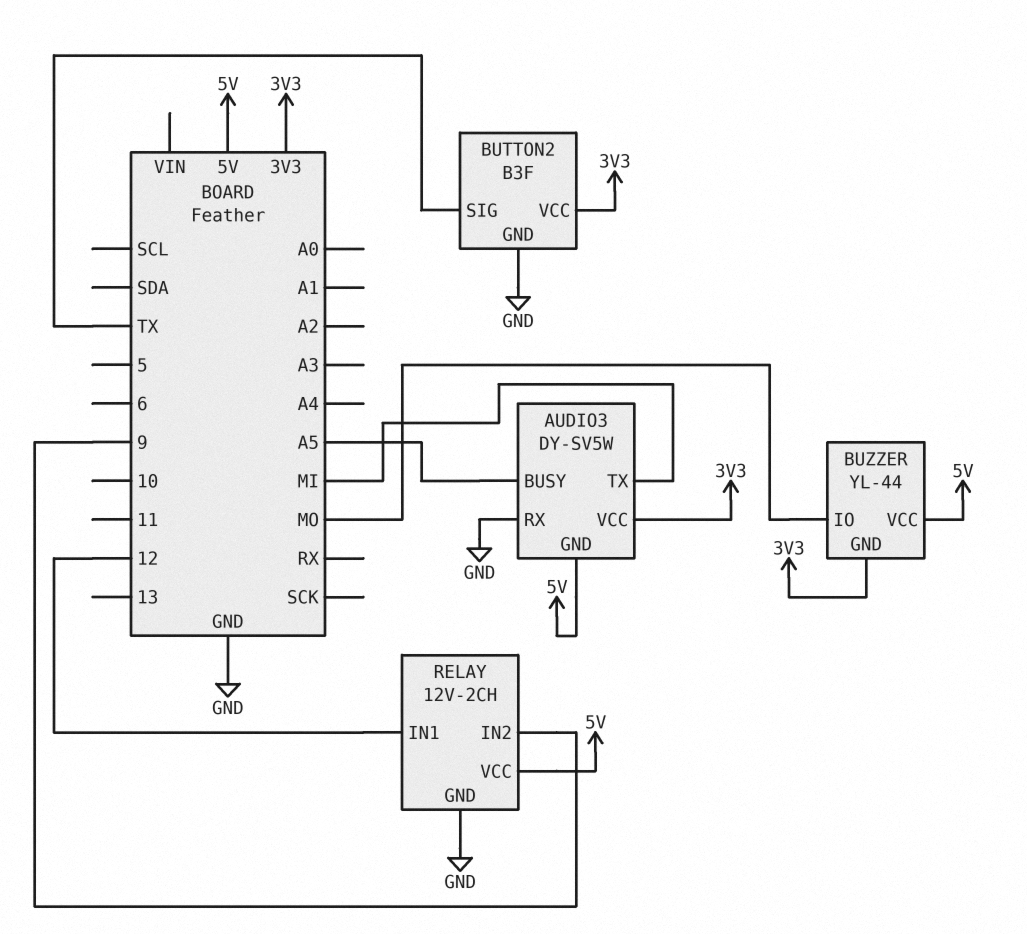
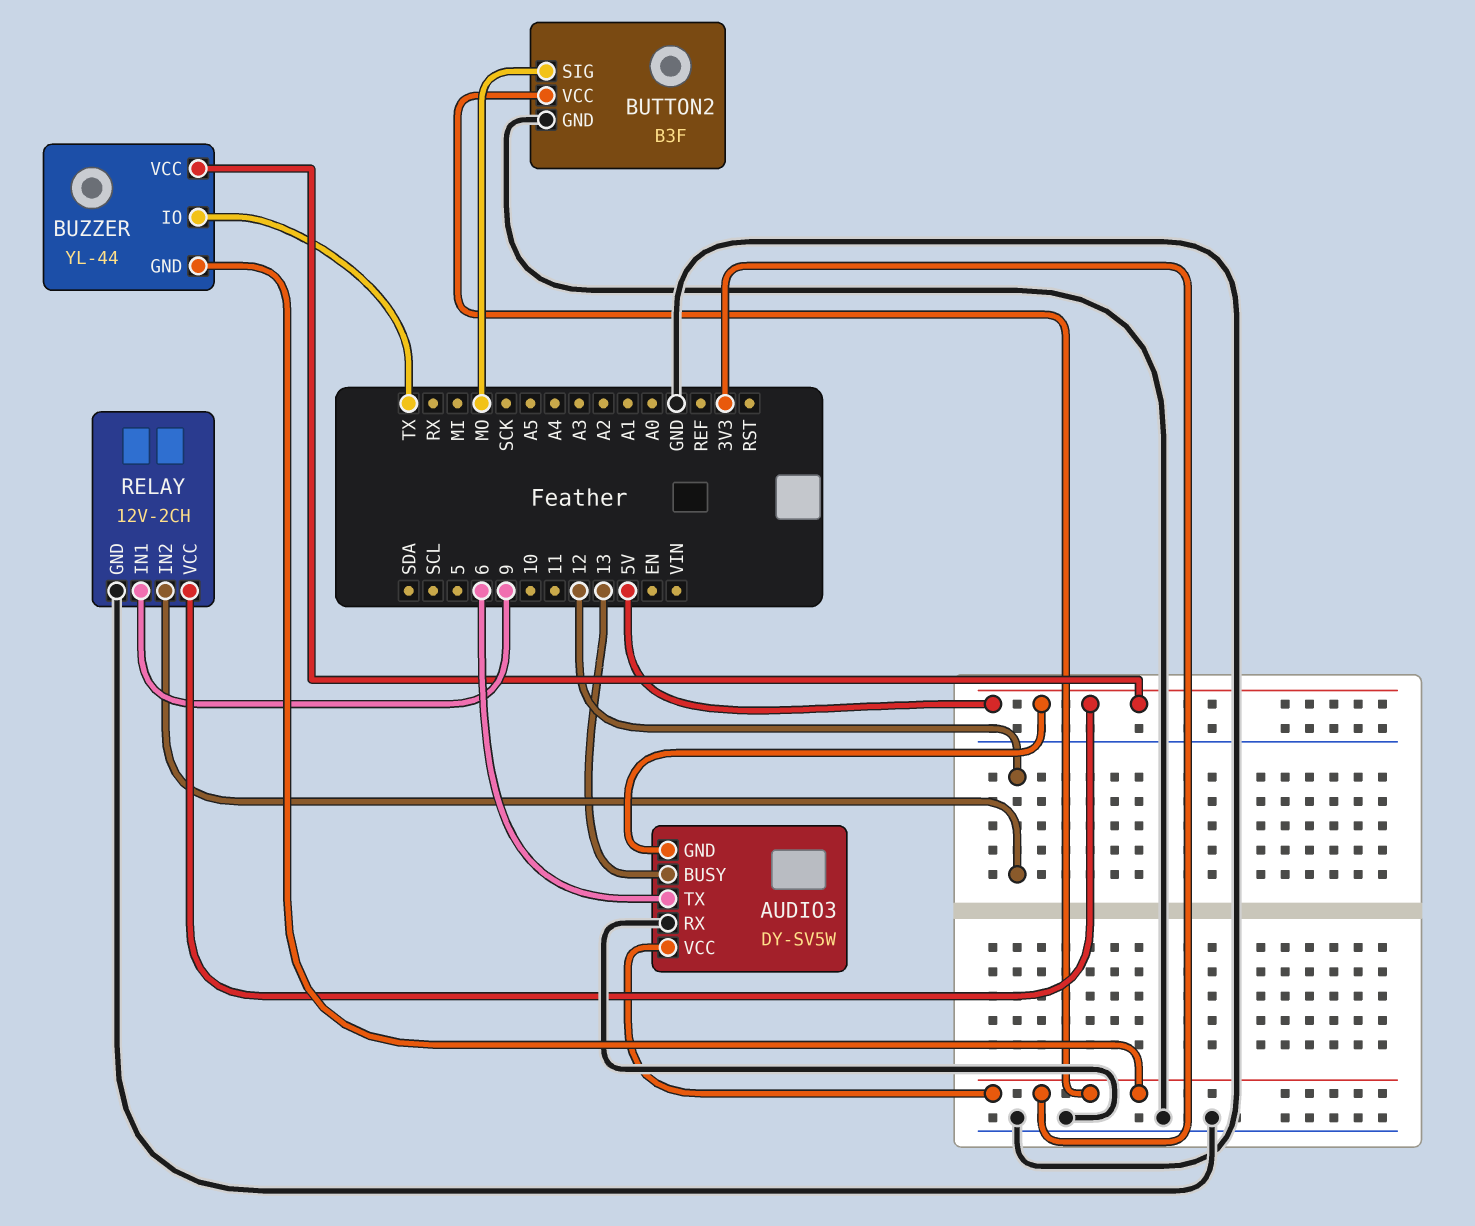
AUDIO3 pin BUSY: A5 -> 13
AUDIO3 pin TX: MI -> 6
BUTTON2 pin SIG: TX -> MO
BUZZER pin IO: MO -> TX
RELAY pin IN1: 12 -> 9
RELAY pin IN2: 9 -> 12

